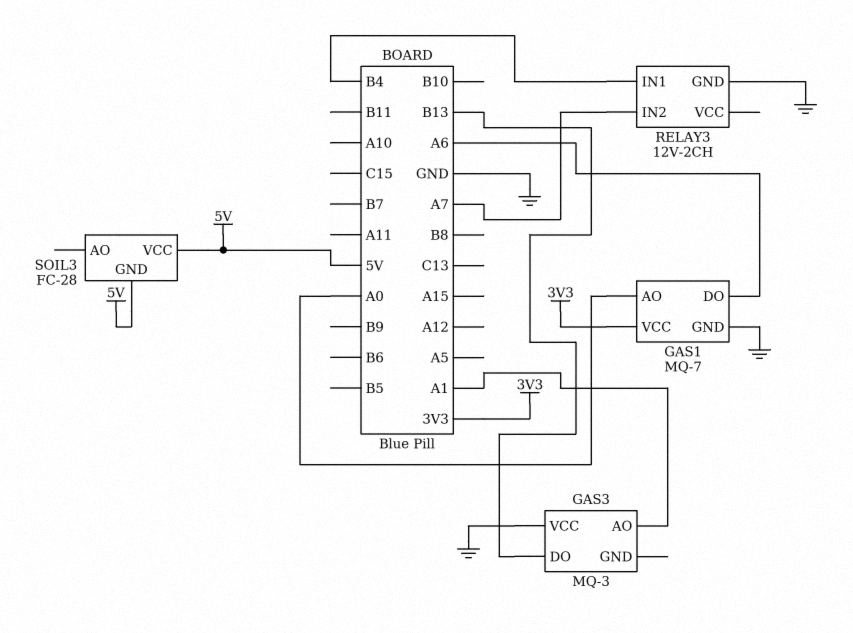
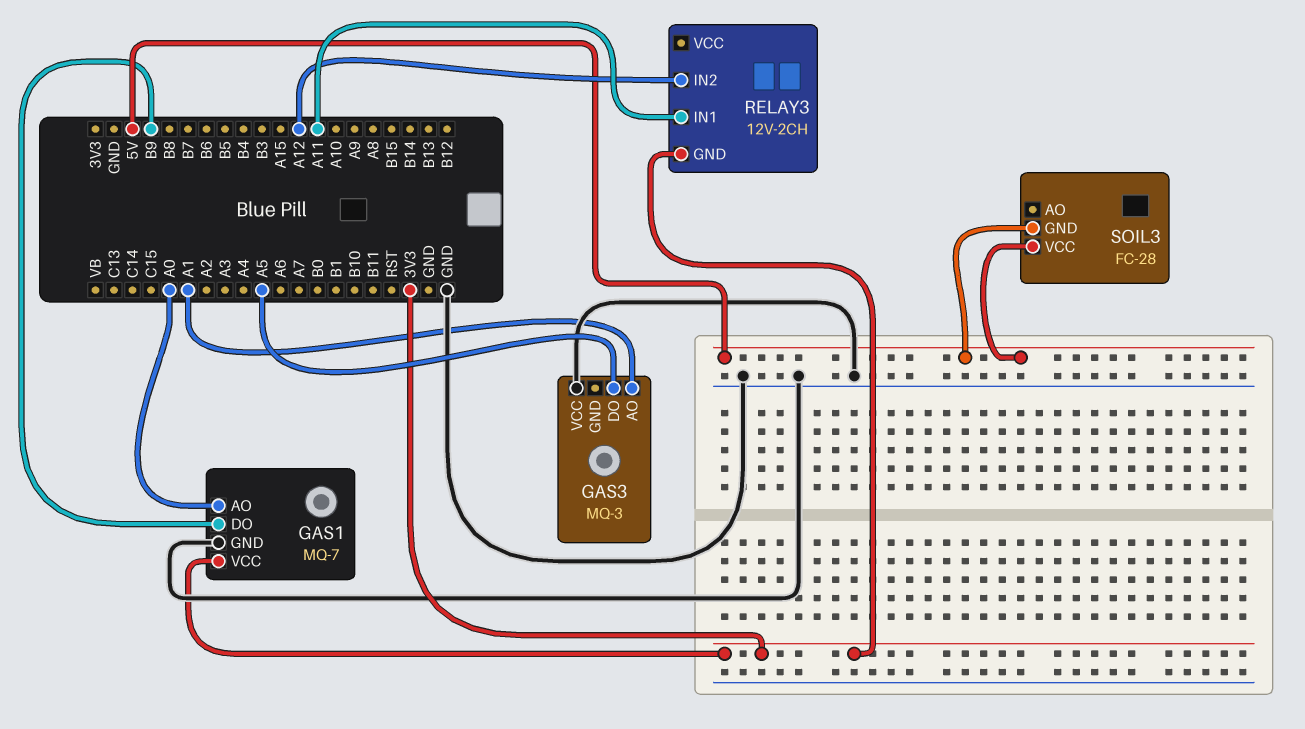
GAS1 pin DO: A6 -> B9
GAS3 pin DO: B13 -> A5
RELAY3 pin GND: GND -> 3V3
RELAY3 pin IN1: B4 -> A11
RELAY3 pin IN2: A7 -> A12

